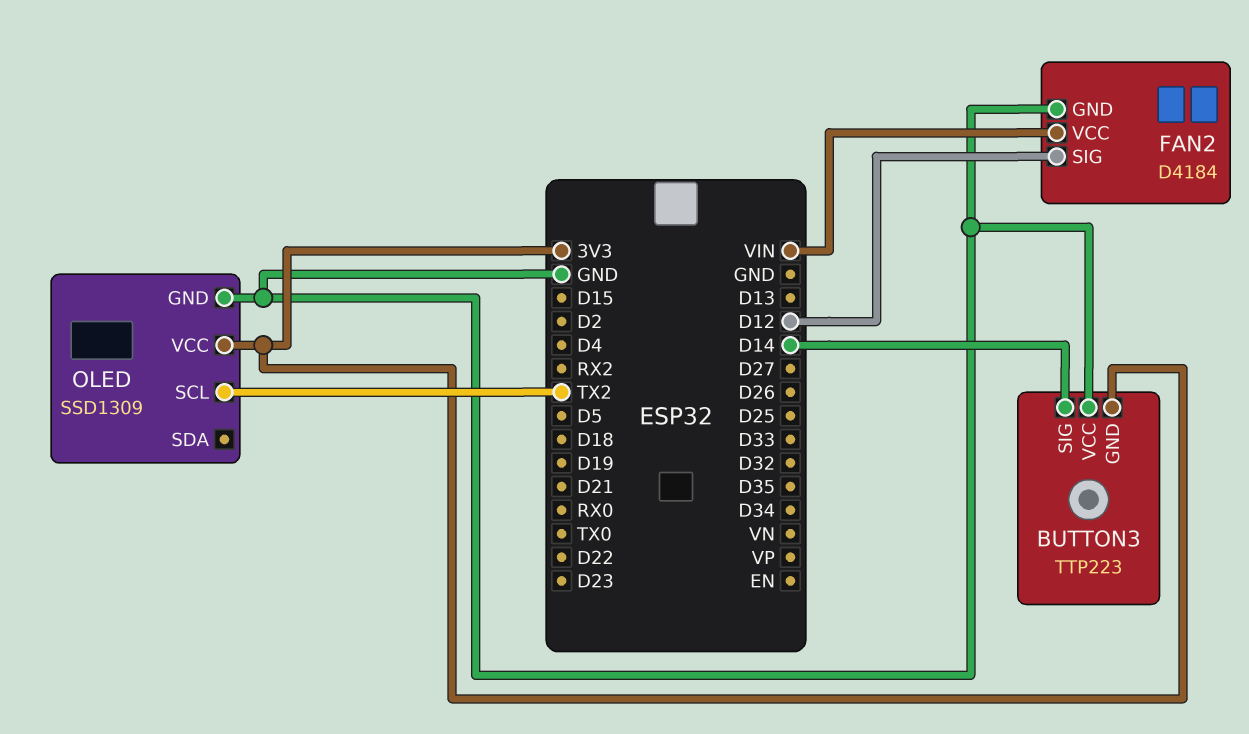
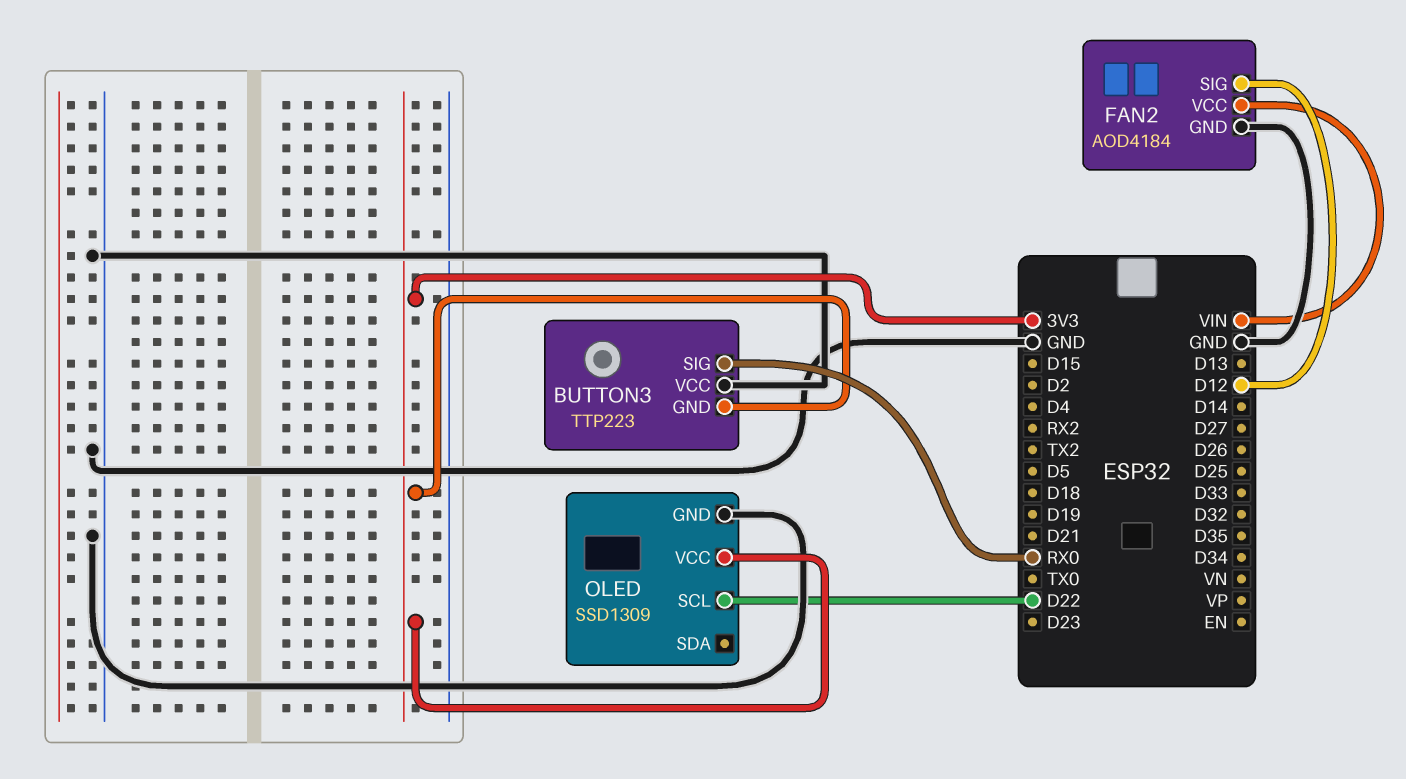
BUTTON3 pin SIG: D14 -> RX0
FAN2: D4184 -> AOD4184
OLED pin SCL: TX2 -> D22

